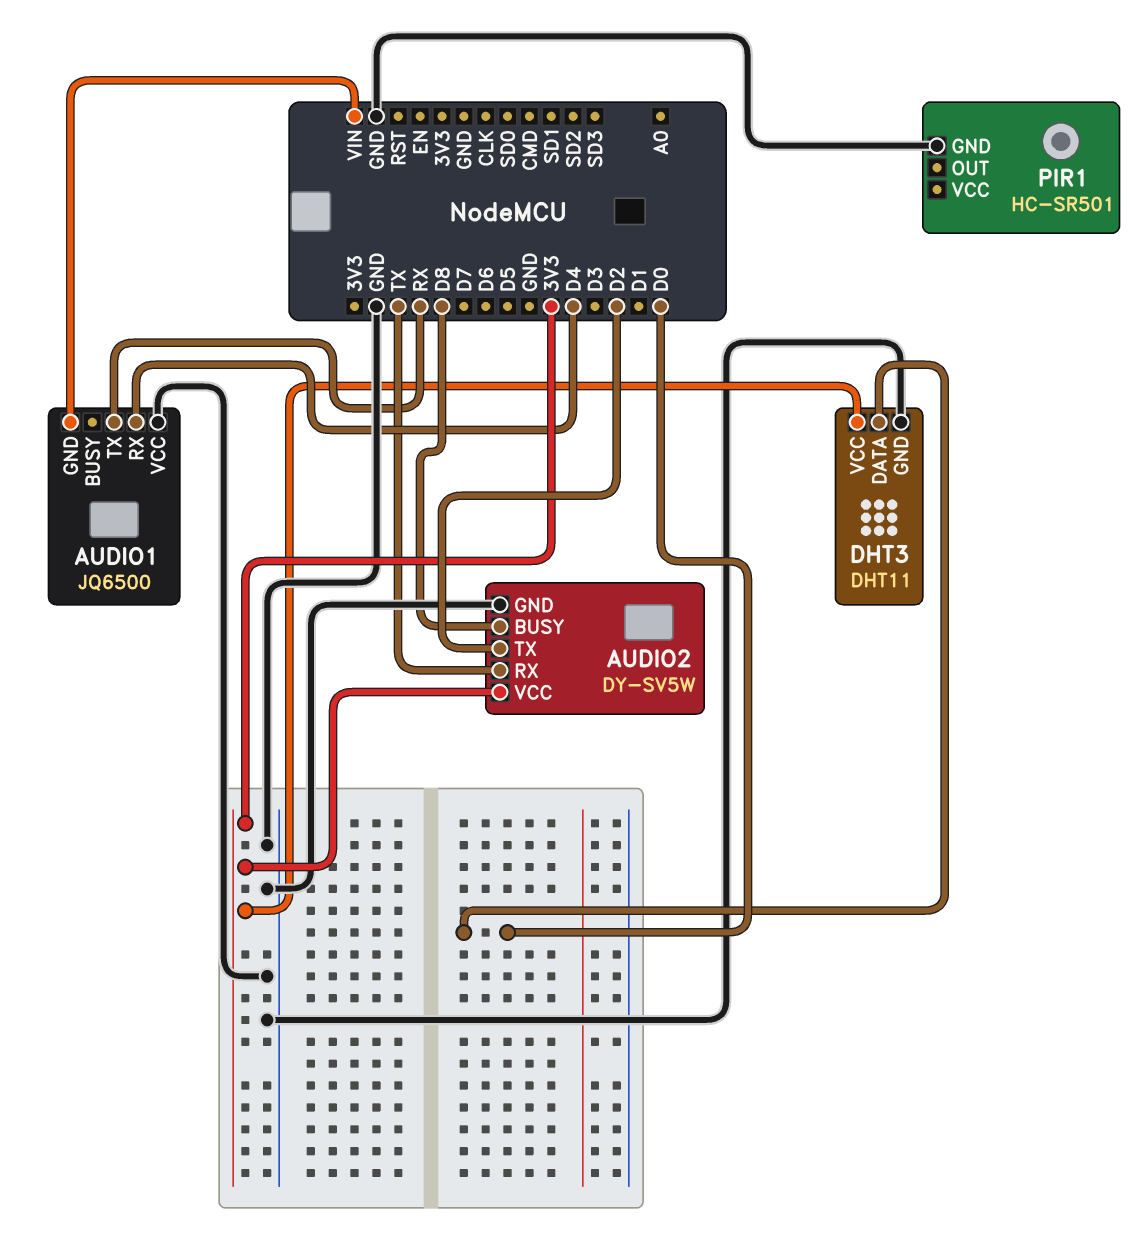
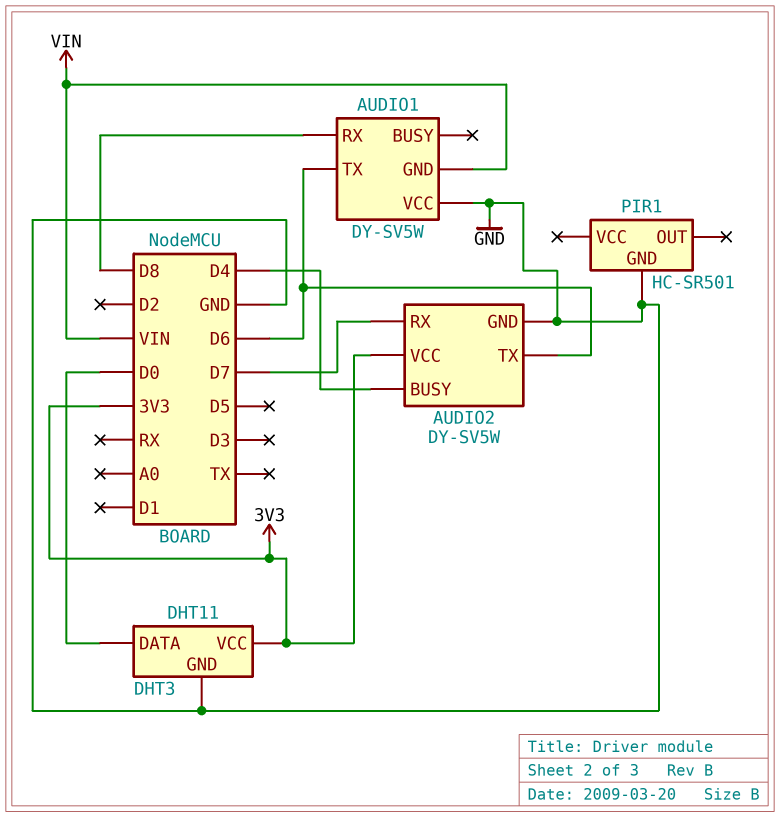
AUDIO1: JQ6500 -> DY-SV5W
AUDIO1 pin RX: D4 -> D8
AUDIO1 pin TX: RX -> D6
AUDIO2 pin BUSY: D8 -> D4
AUDIO2 pin RX: TX -> D7
AUDIO2 pin TX: D2 -> D6

